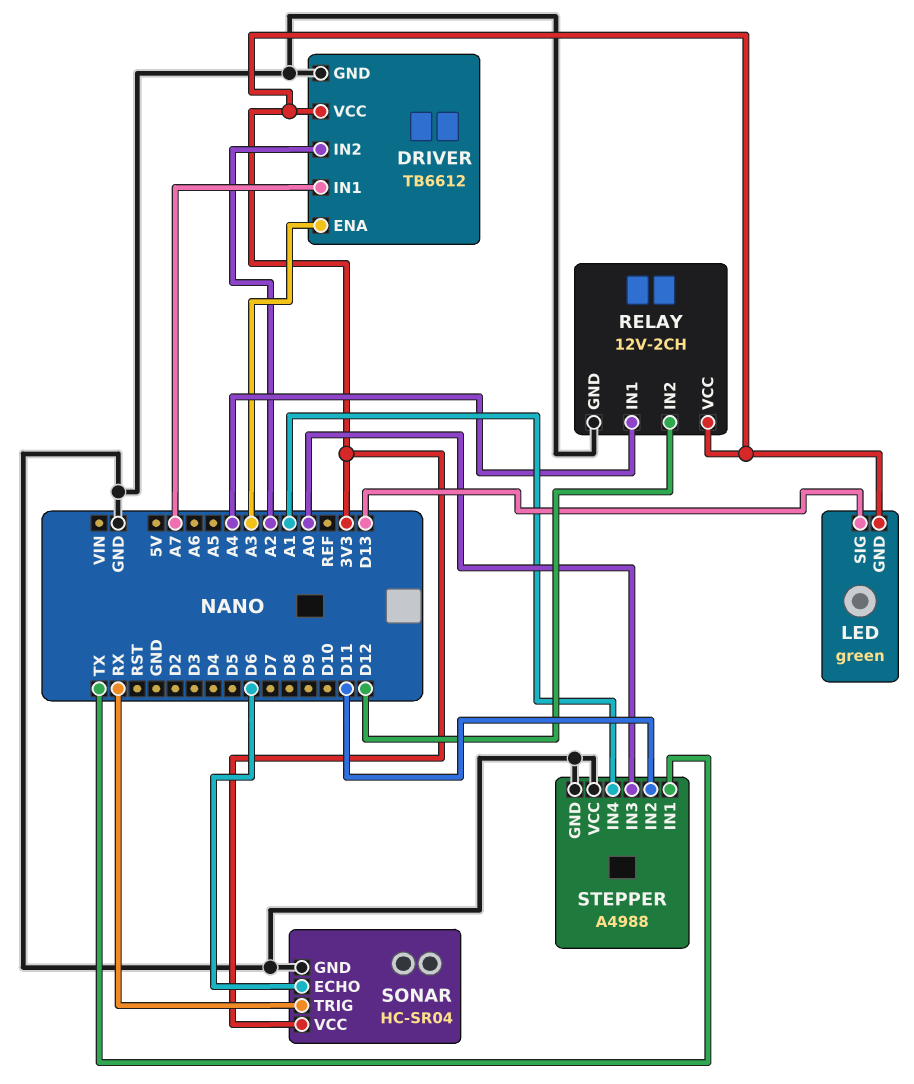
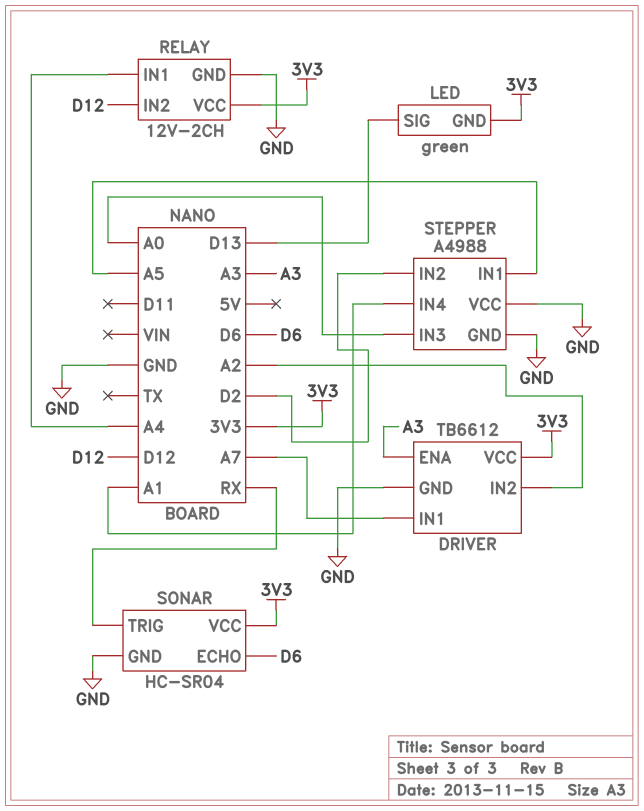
STEPPER pin IN1: TX -> A5
STEPPER pin IN2: D11 -> D2

